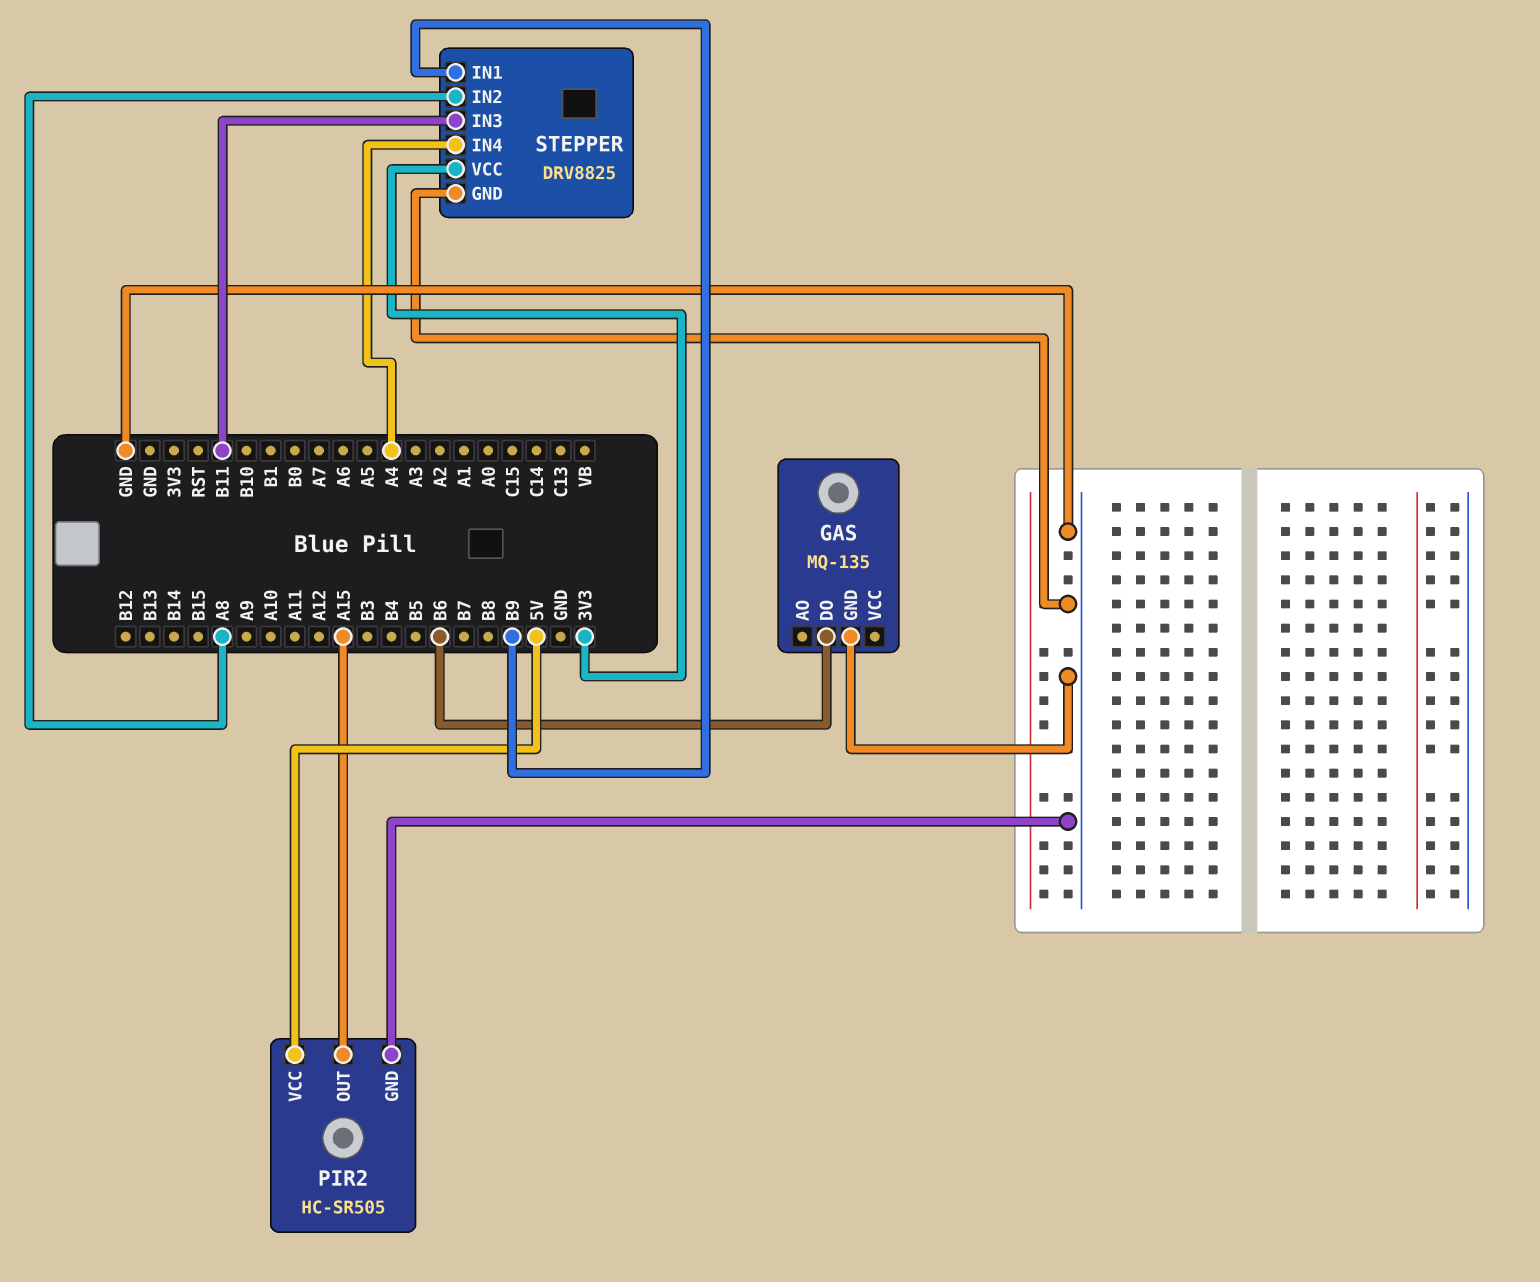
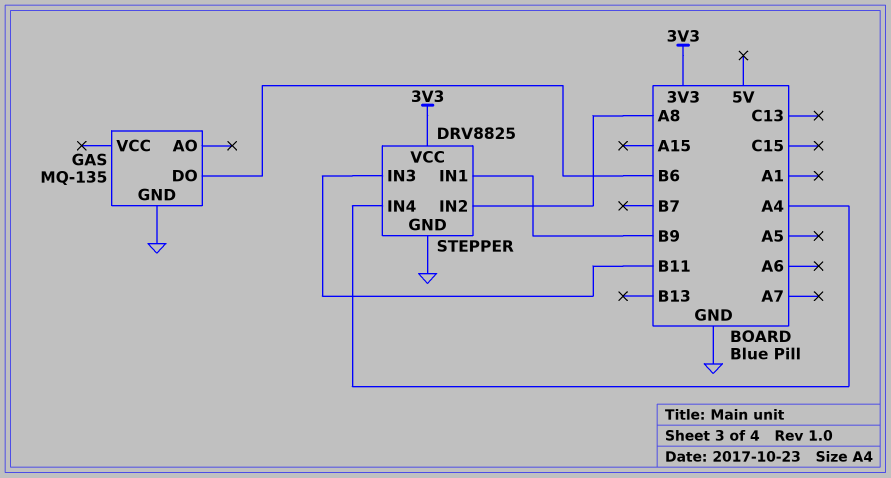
PIR2: HC-SR505 -> none
PIR2 pin GND: GND -> none
PIR2 pin OUT: A15 -> none
PIR2 pin VCC: 5V -> none

